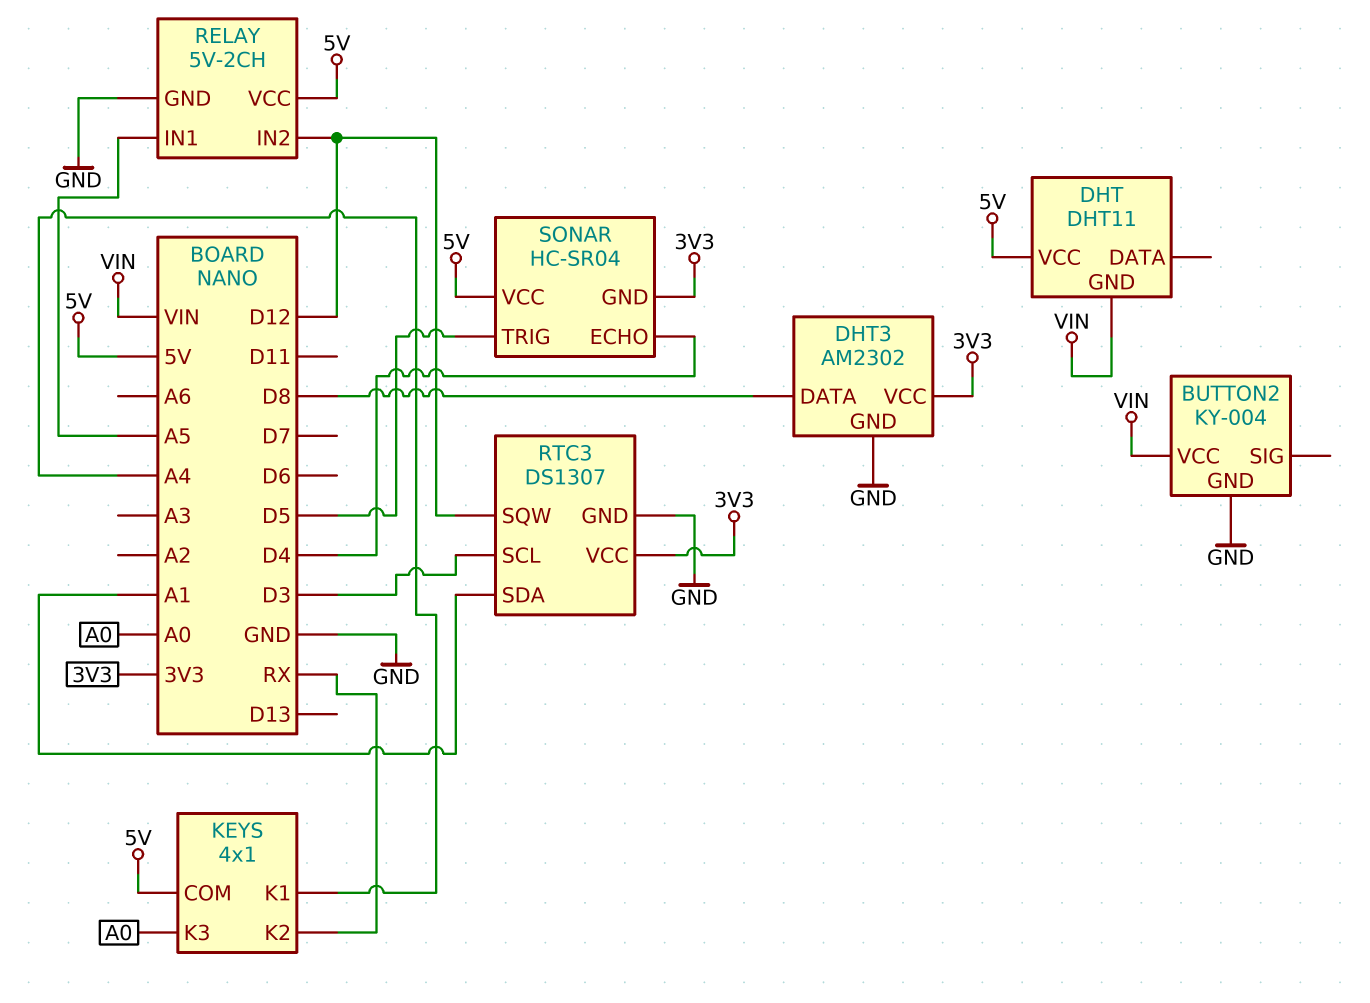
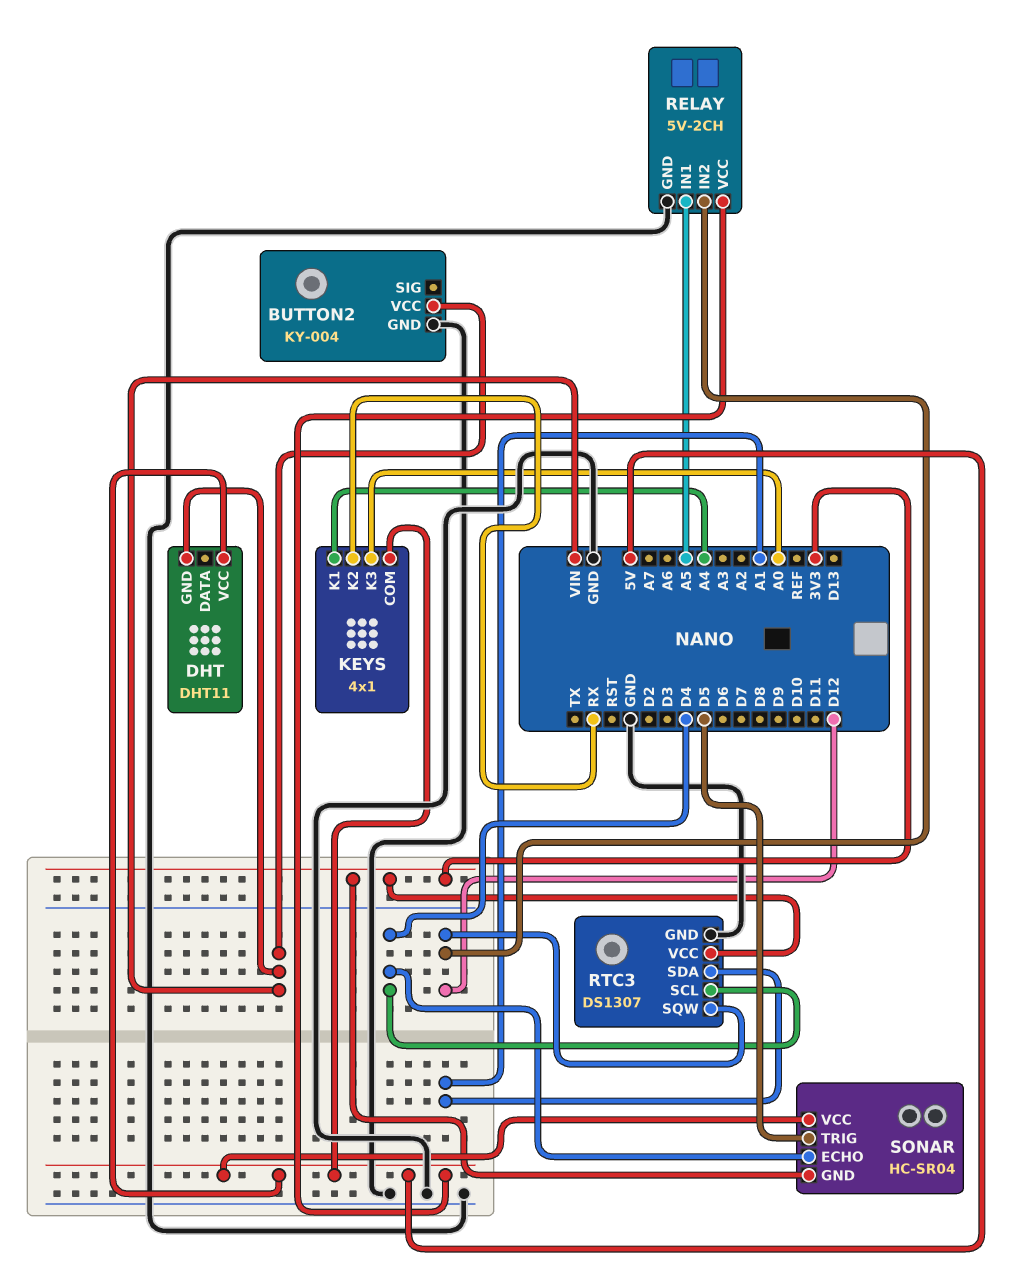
DHT3: AM2302 -> none
DHT3 pin DATA: D8 -> none
DHT3 pin GND: GND -> none
DHT3 pin VCC: 3V3 -> none
RTC3 pin SCL: D3 -> D4

